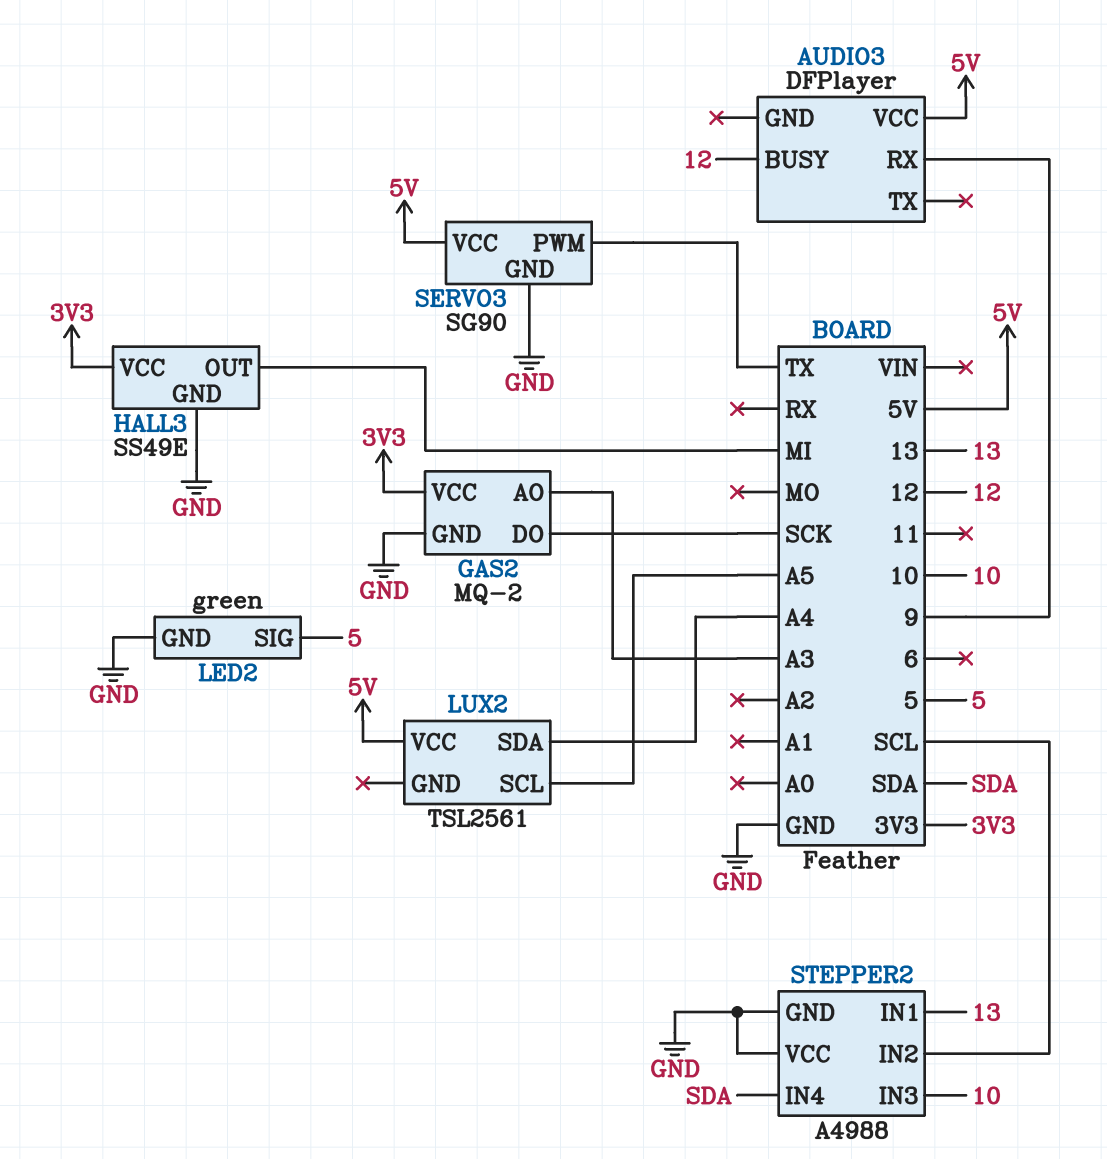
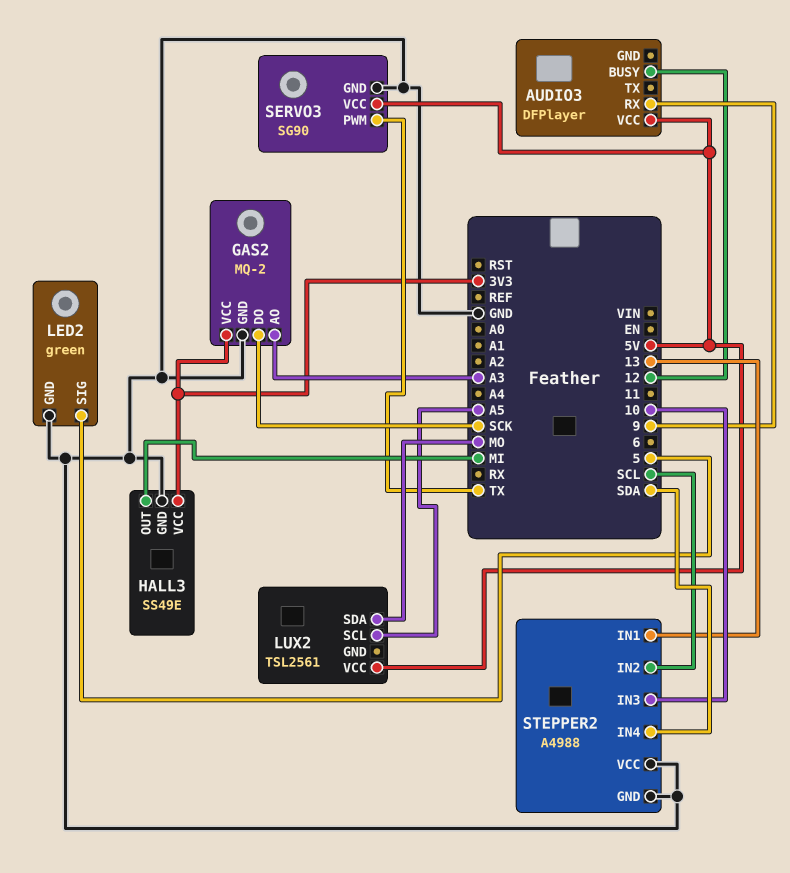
LUX2 pin SDA: A4 -> MO

